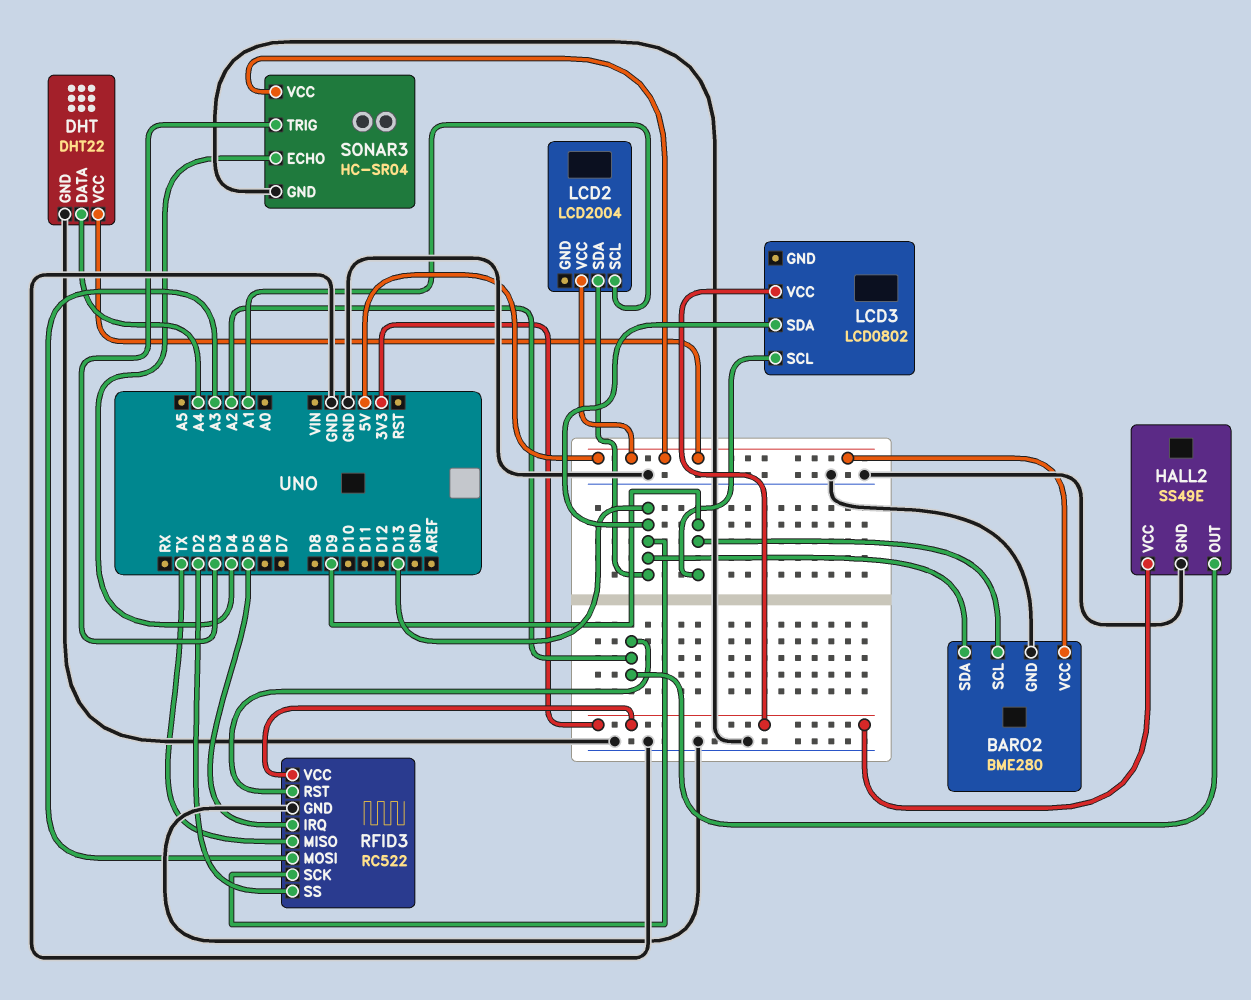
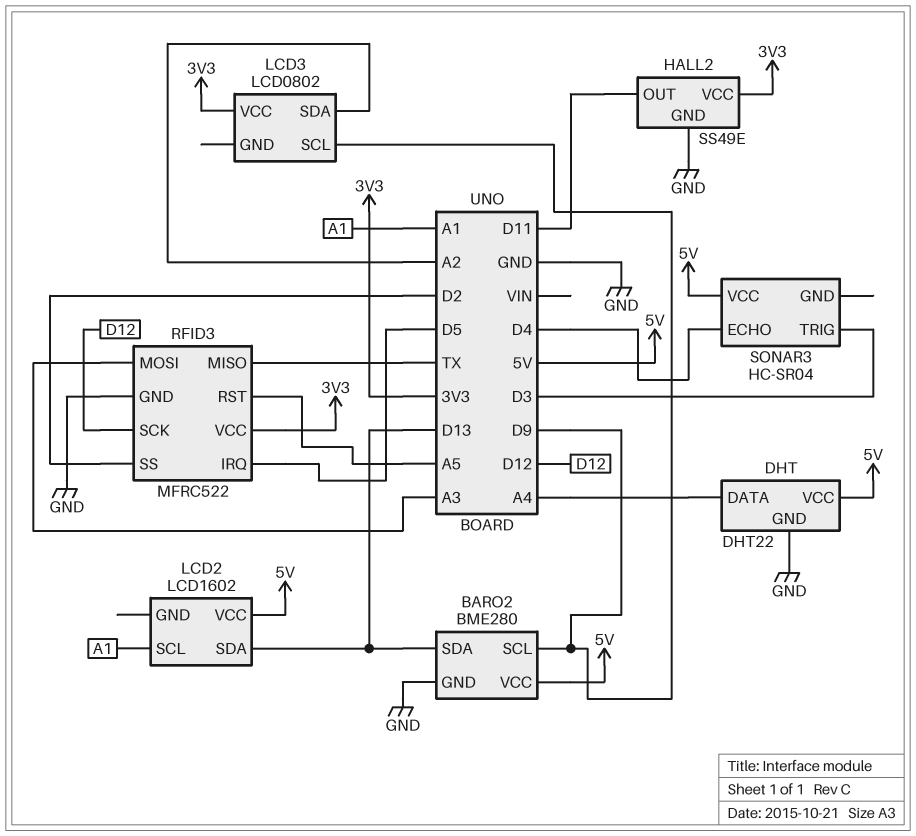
HALL2 pin OUT: A2 -> D11
LCD2: LCD2004 -> LCD1602
LCD3 pin SDA: D13 -> A2
RFID3: RC522 -> MFRC522
RFID3 pin RST: A2 -> A5
RFID3 pin SCK: D13 -> D12
SONAR3 pin GND: GND -> none

